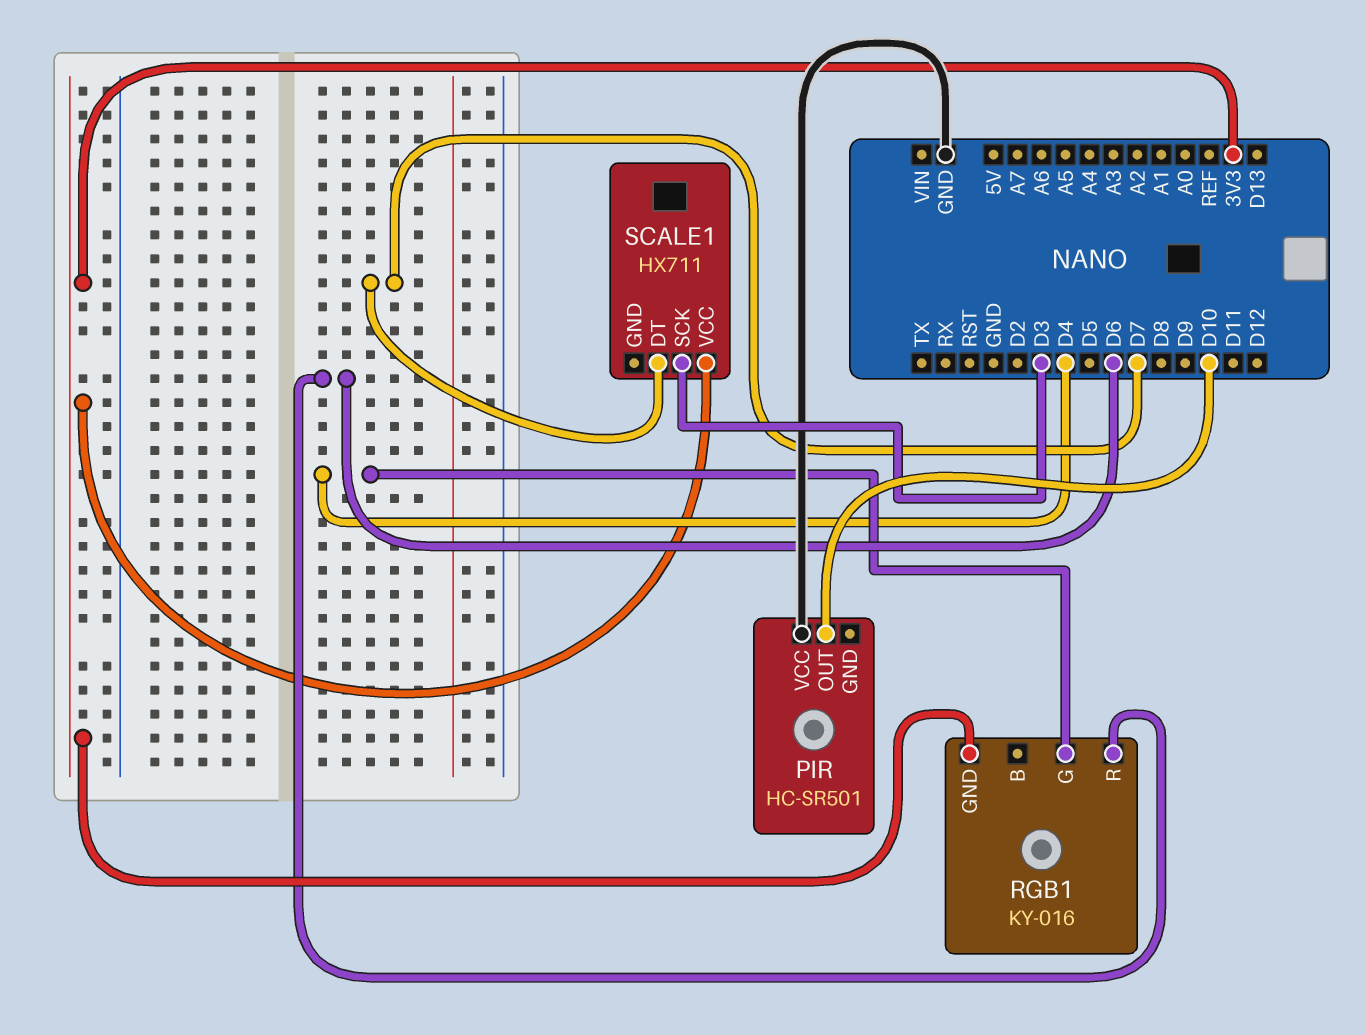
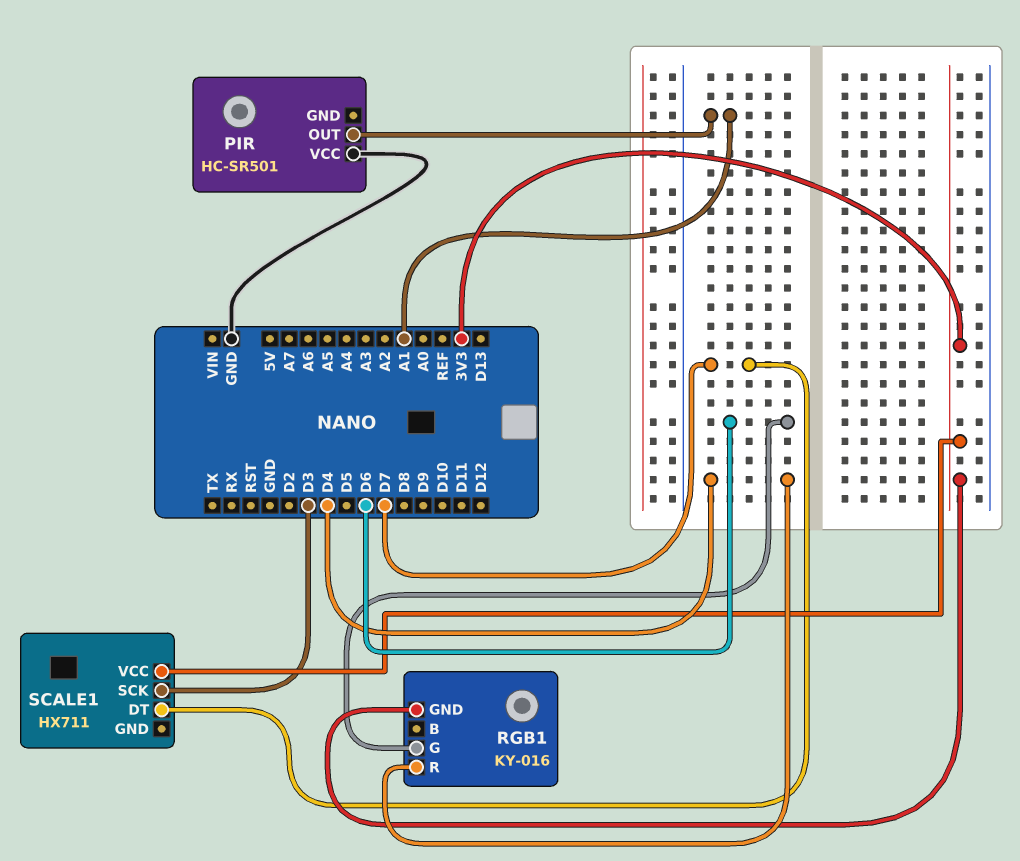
PIR pin OUT: D10 -> A1
RGB1 pin G: D4 -> D6
RGB1 pin R: D6 -> D4

